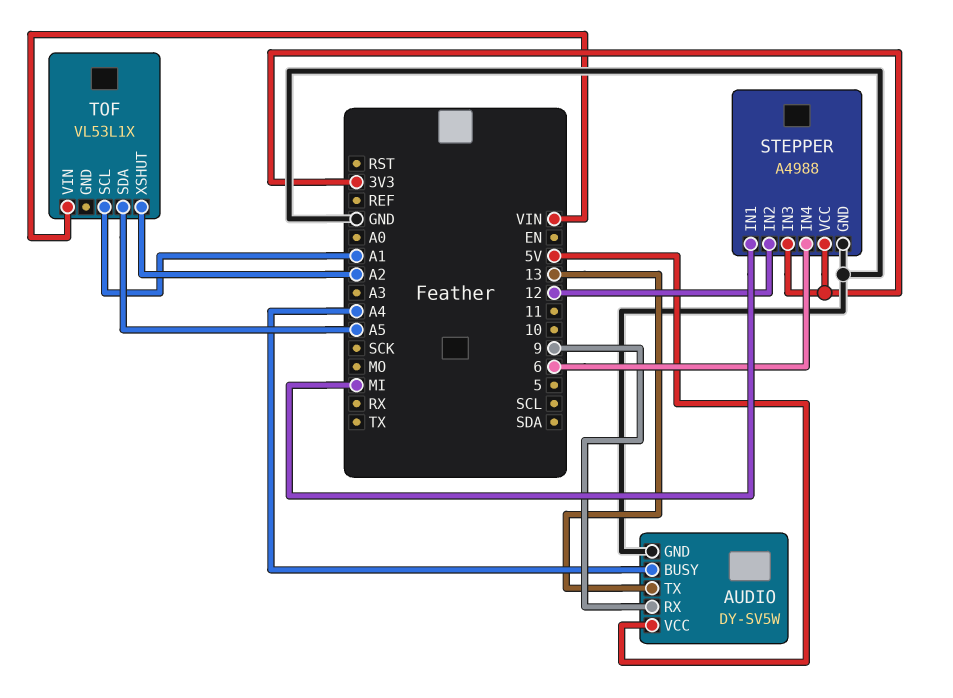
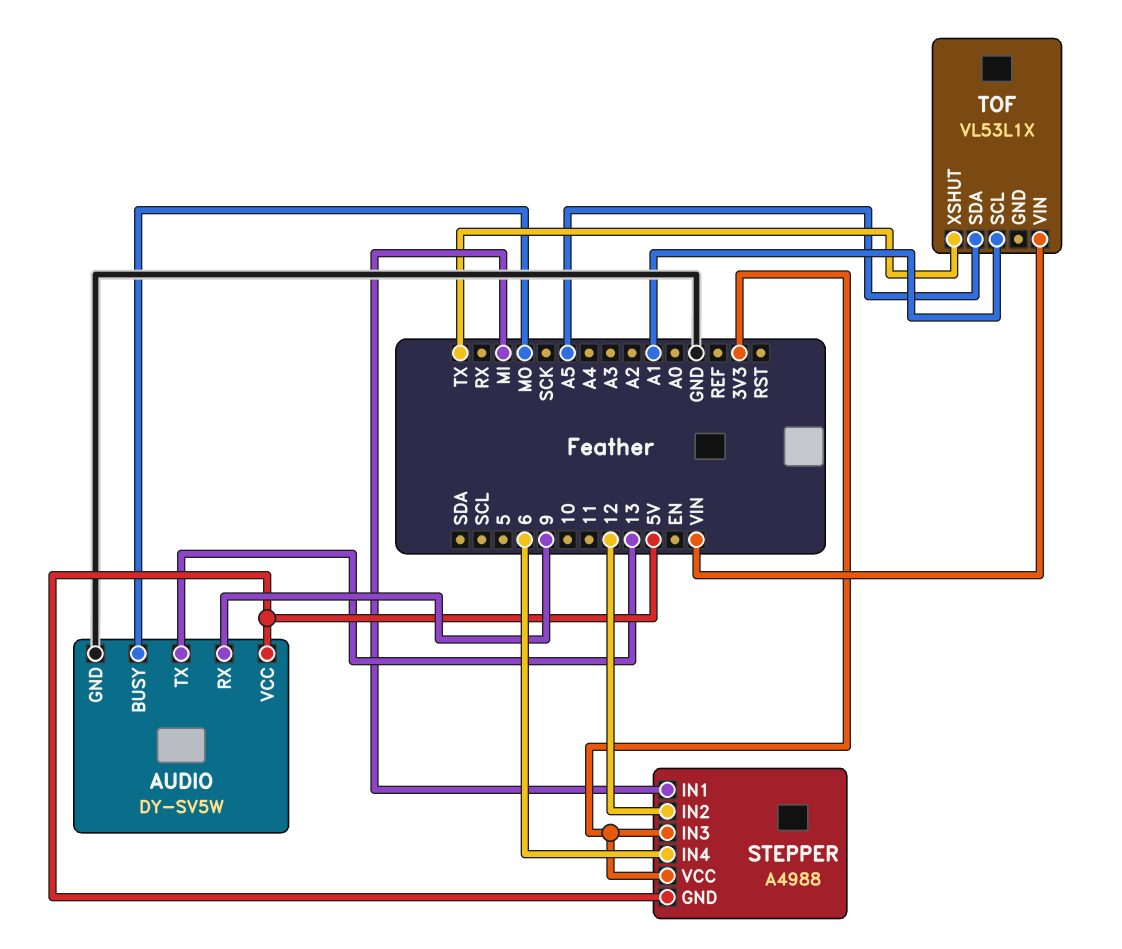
AUDIO pin BUSY: A4 -> MO
STEPPER pin GND: GND -> 5V
TOF pin XSHUT: A2 -> TX

